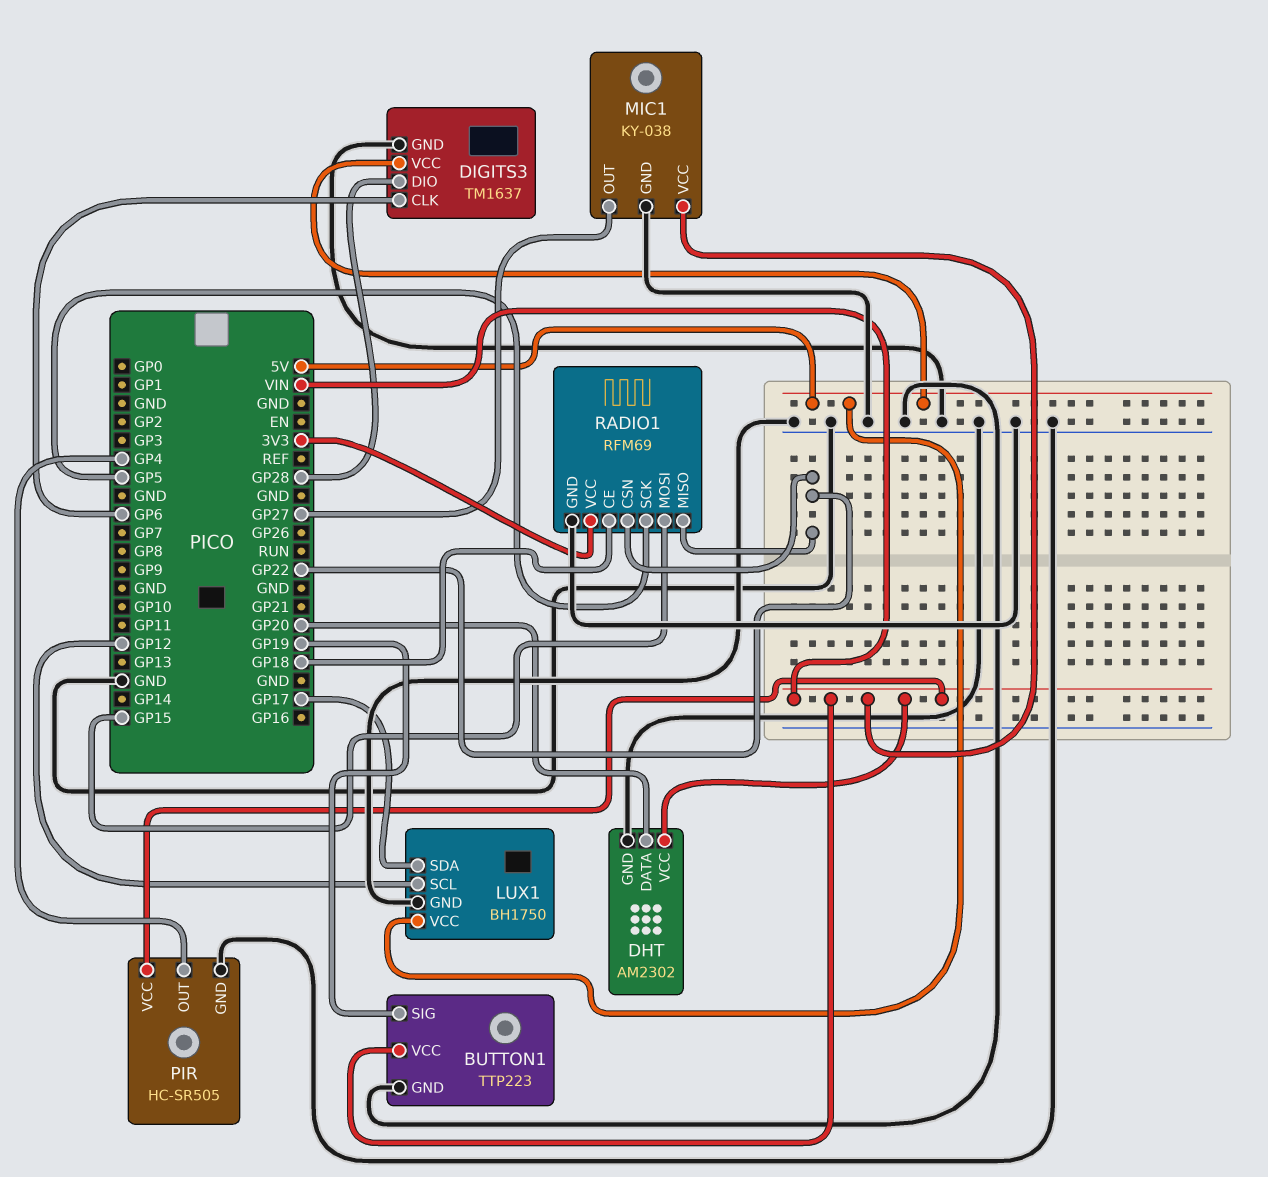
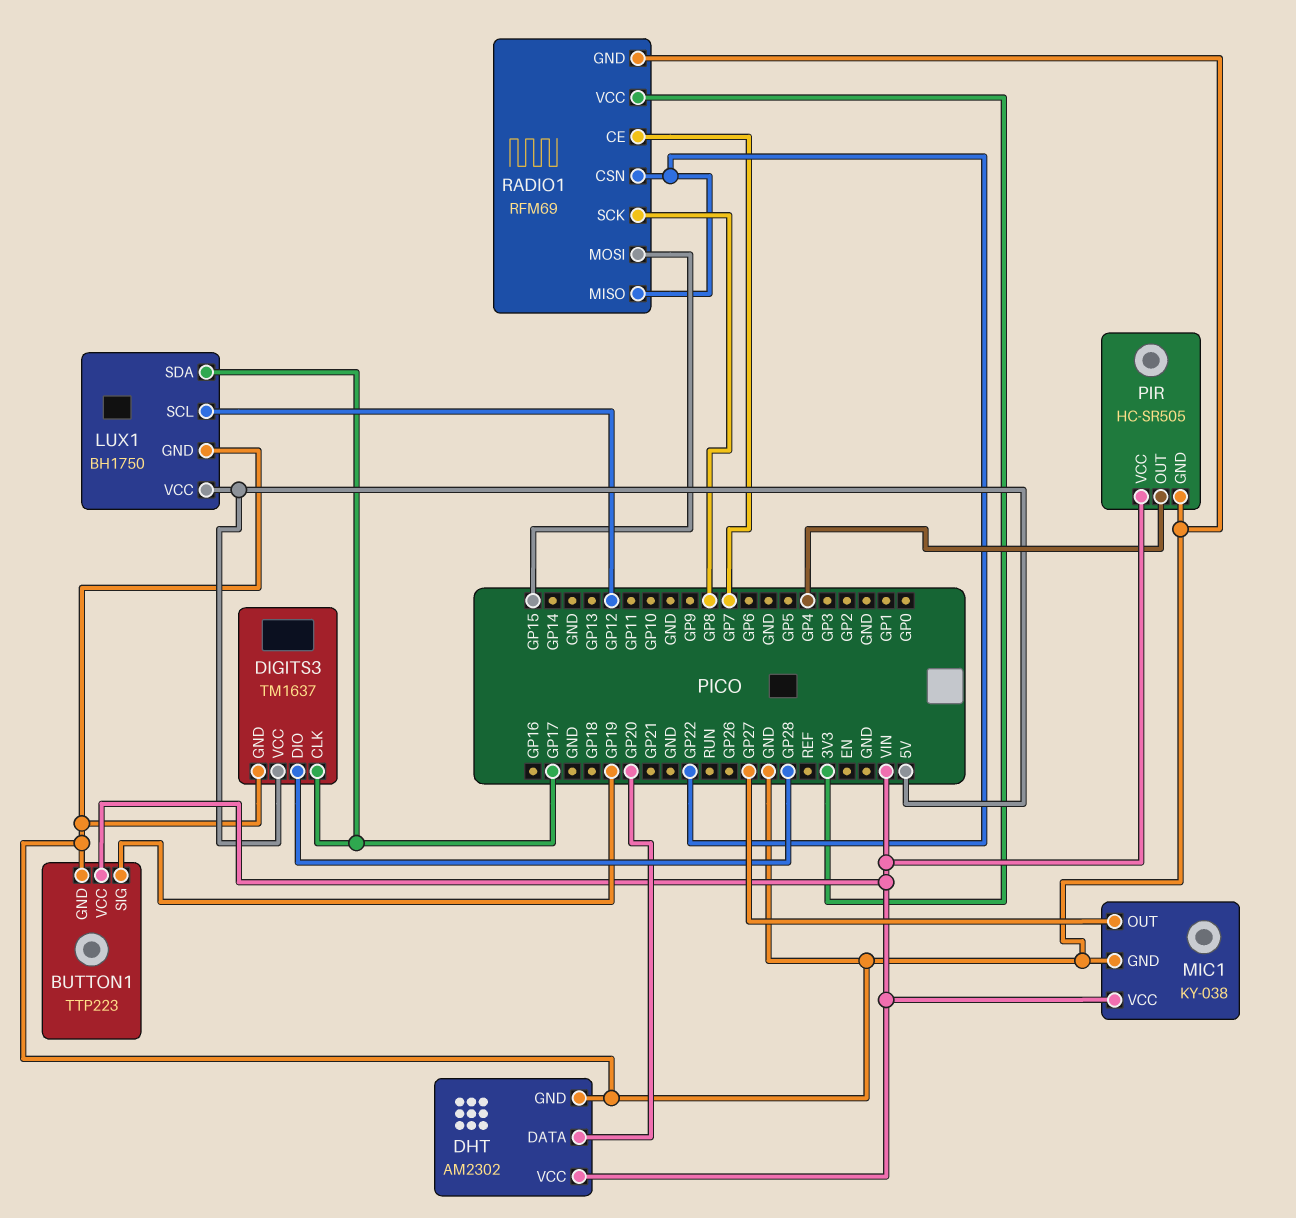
DIGITS3 pin CLK: GP6 -> GP17
RADIO1 pin CE: GP18 -> GP7
RADIO1 pin SCK: GP5 -> GP8

